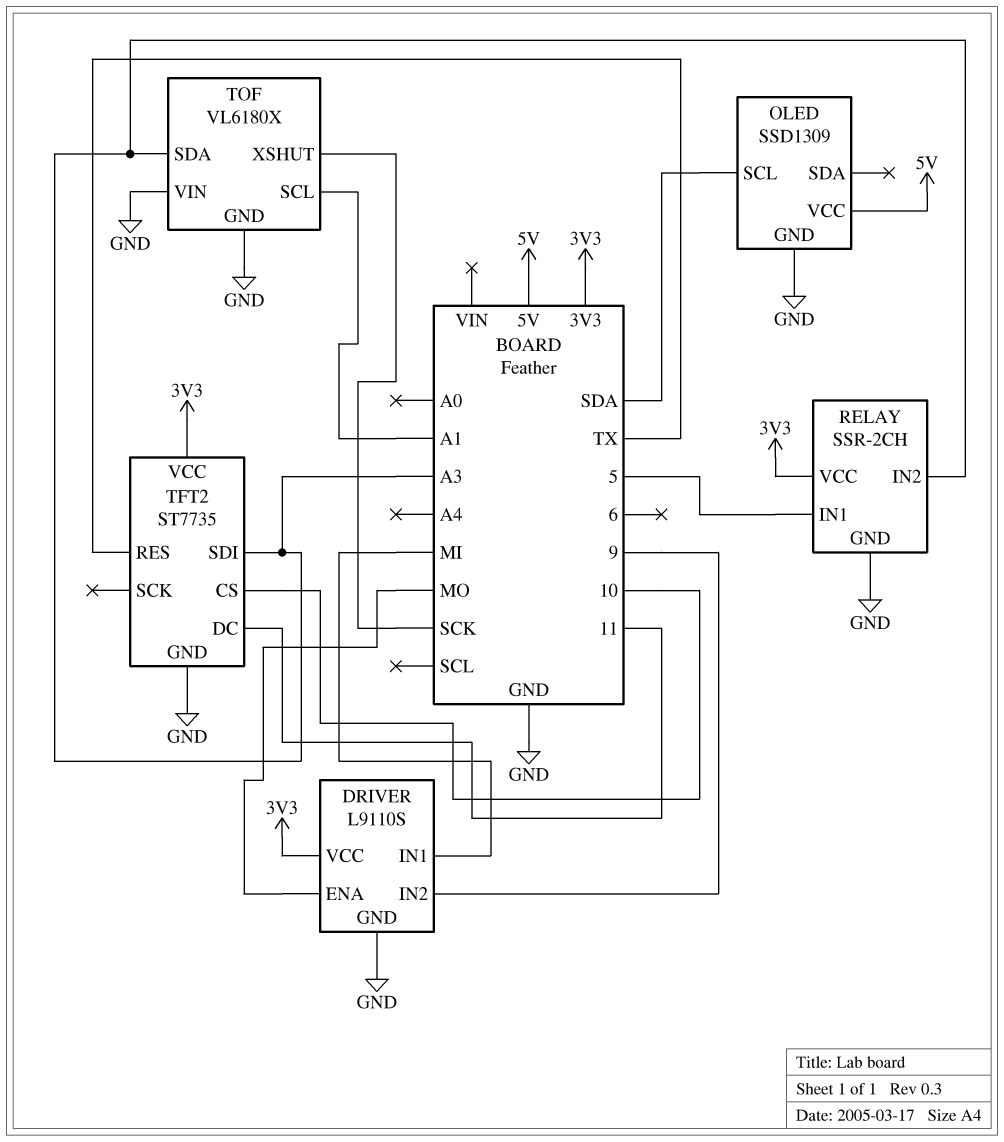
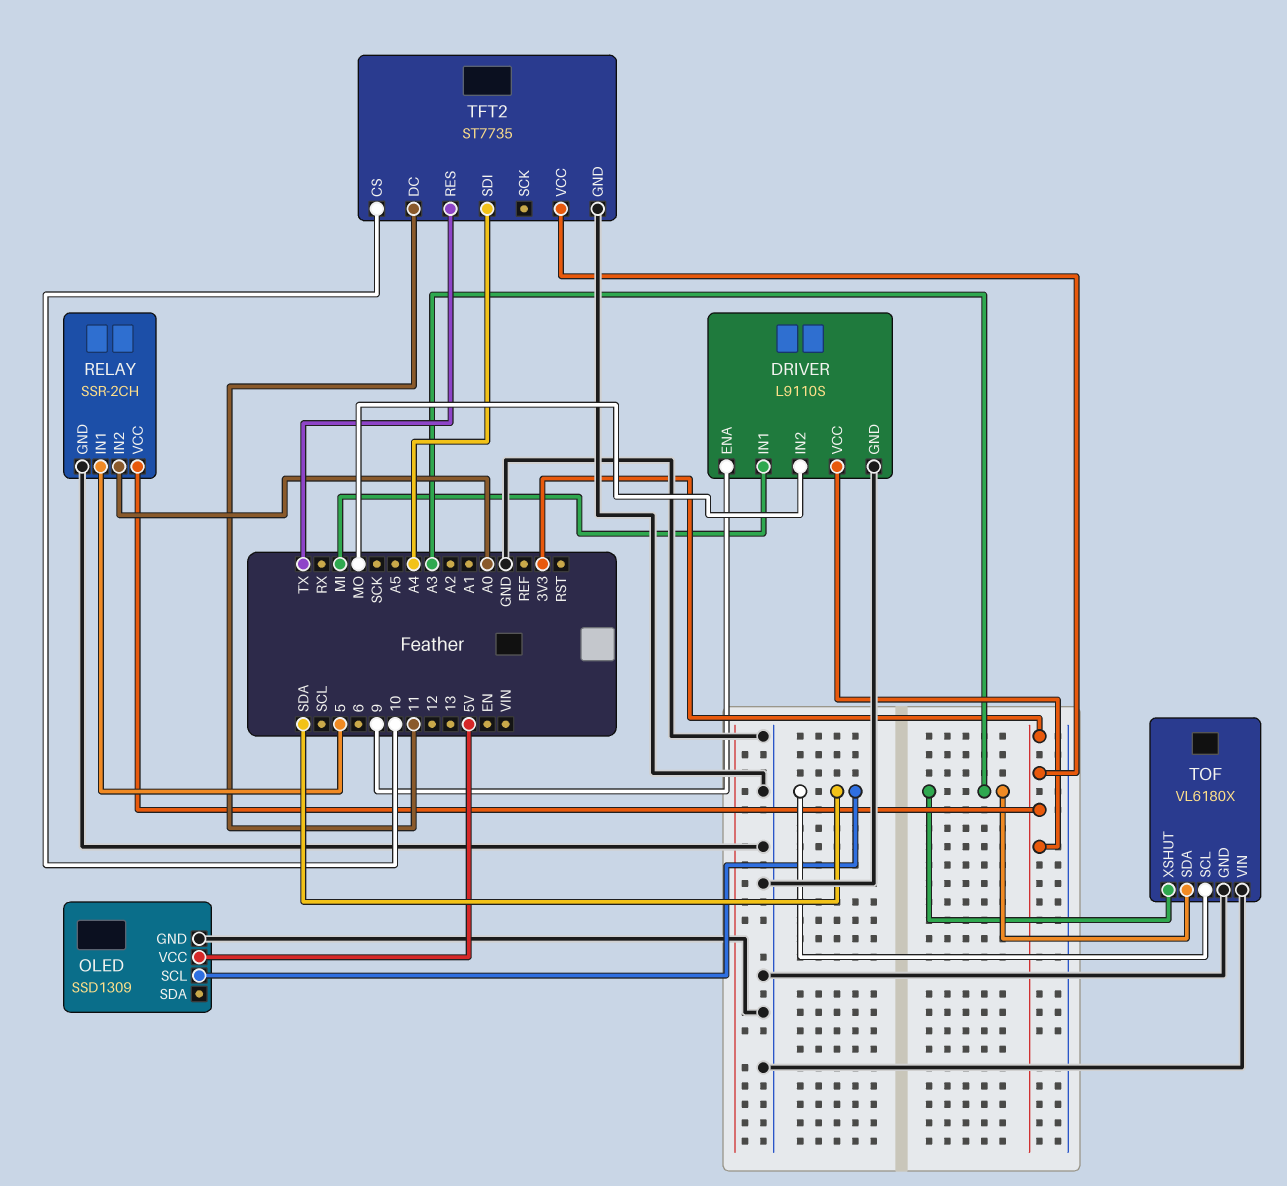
DRIVER pin ENA: MO -> 9
DRIVER pin IN2: 9 -> MO
RELAY pin IN2: A3 -> A0
TFT2 pin SDI: A3 -> A4
TOF pin SCL: A1 -> SDA
TOF pin XSHUT: SCK -> A3

